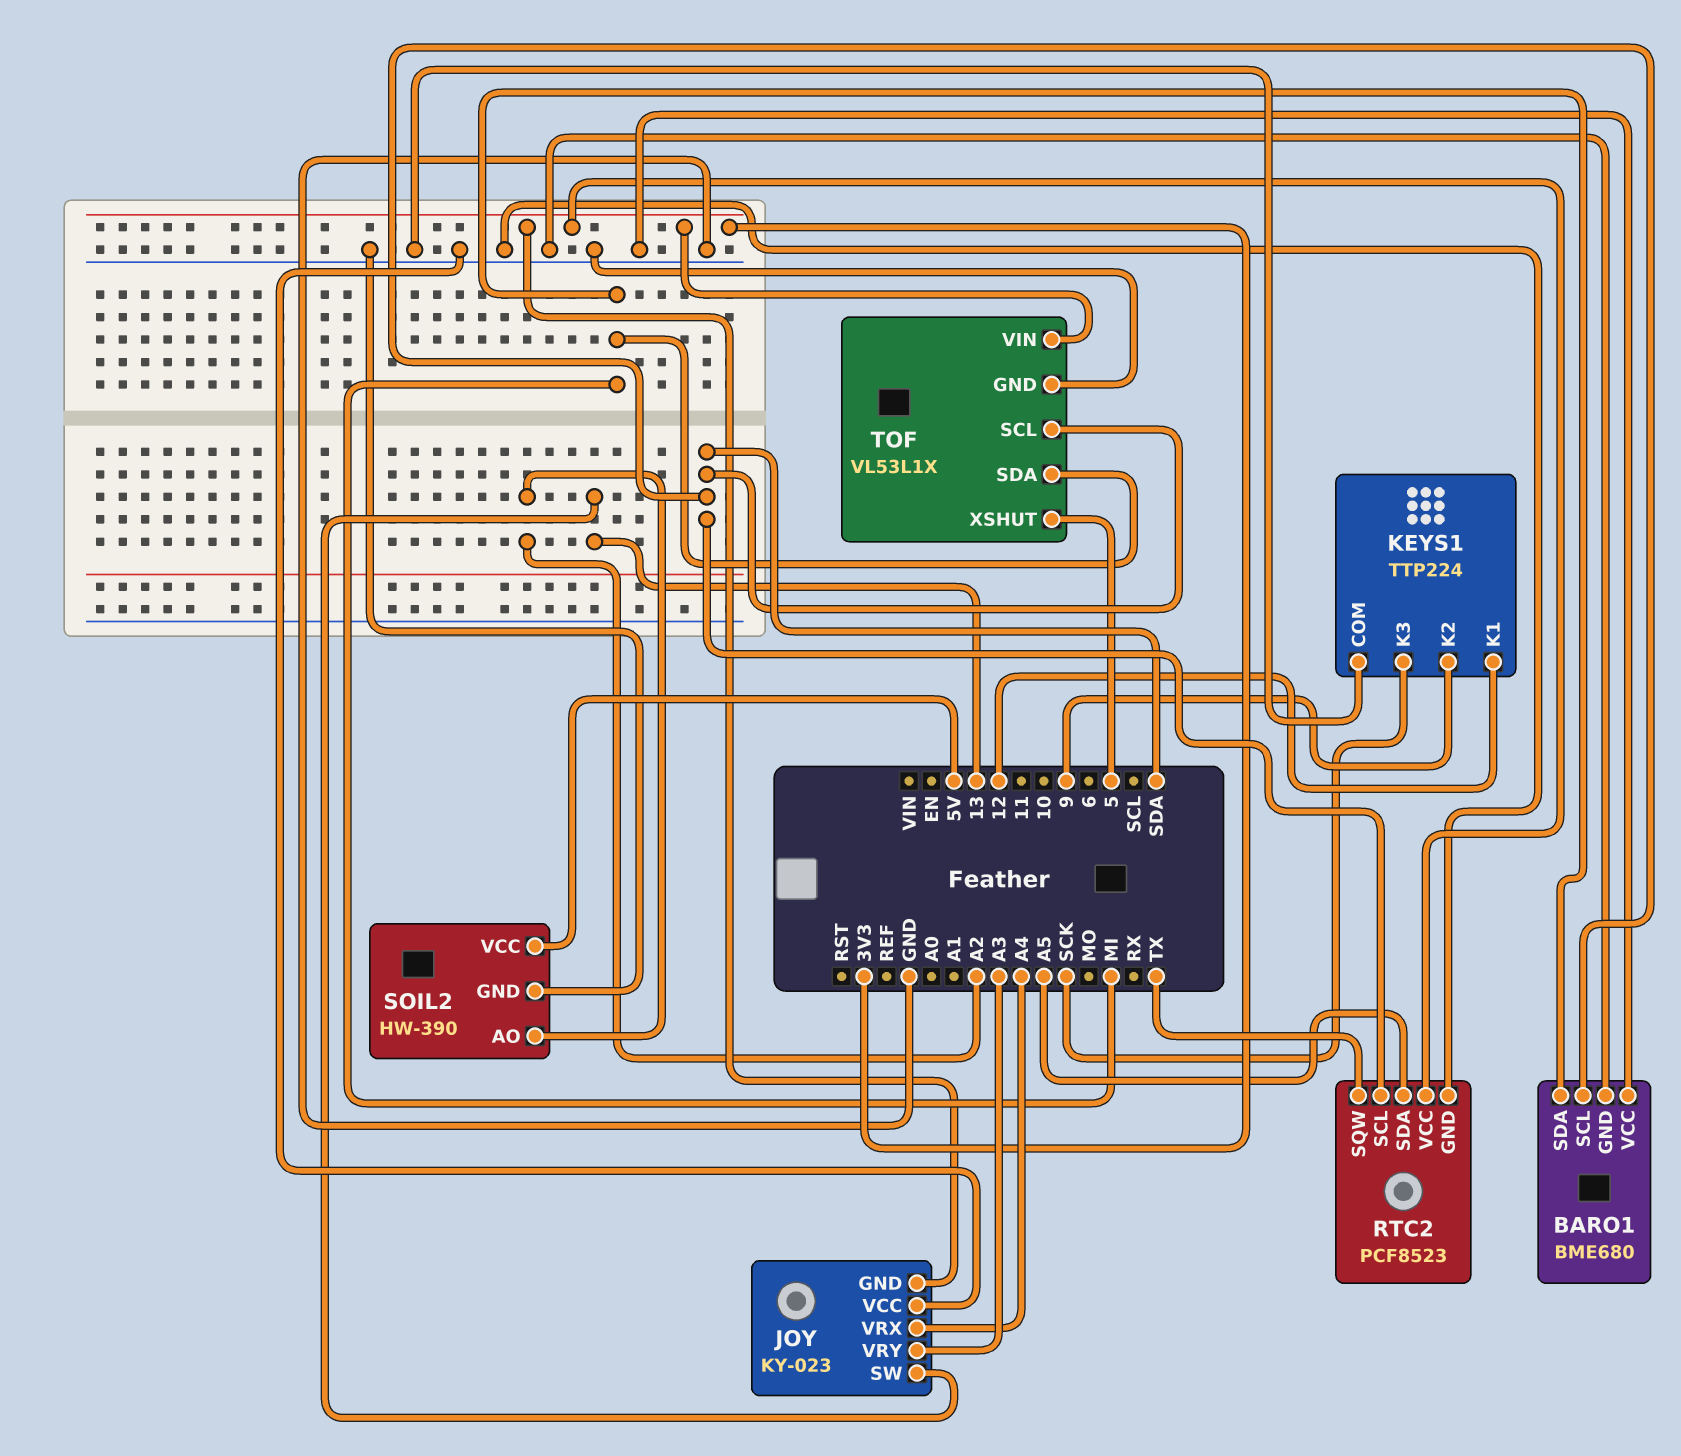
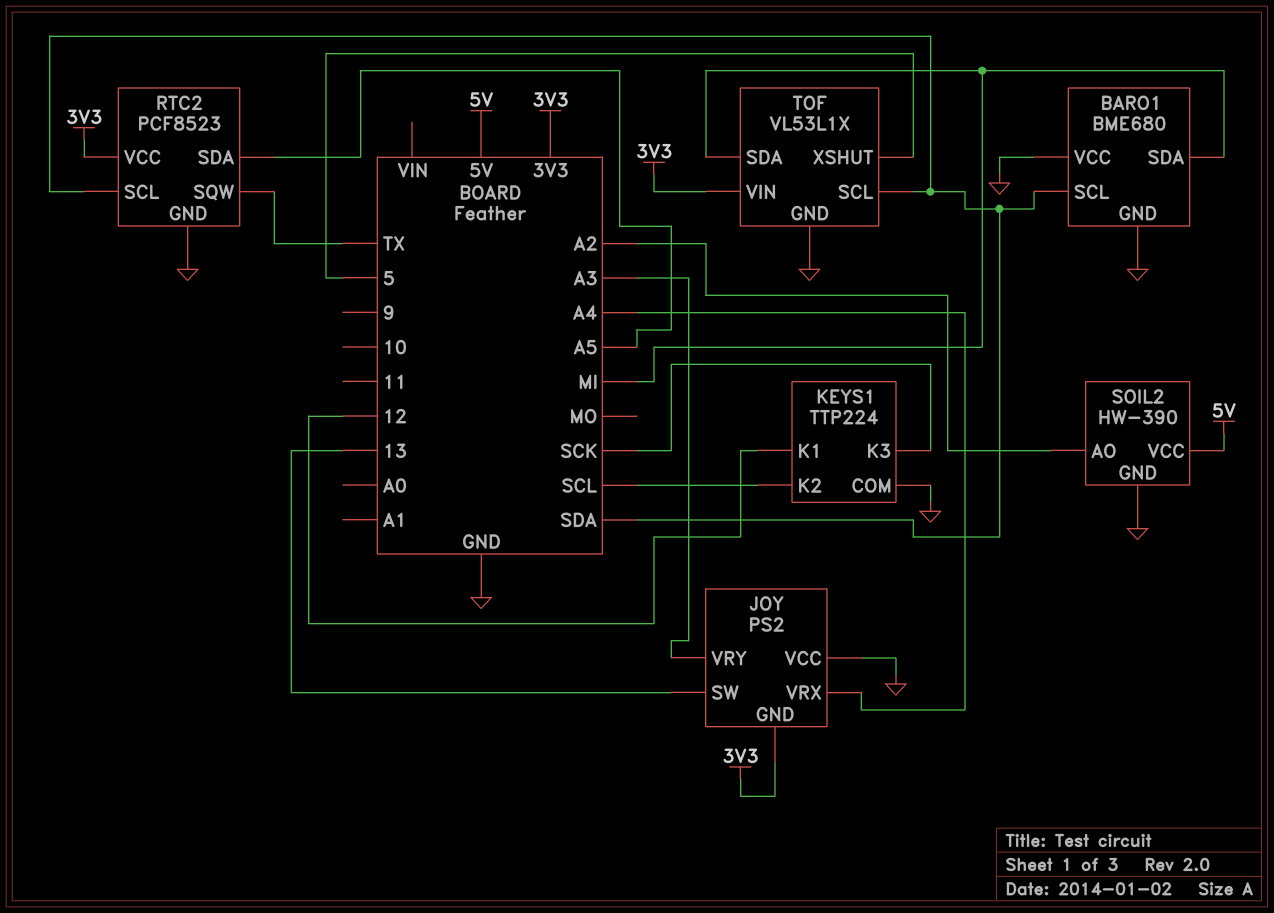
JOY: KY-023 -> PS2
KEYS1 pin K2: 9 -> SCL

